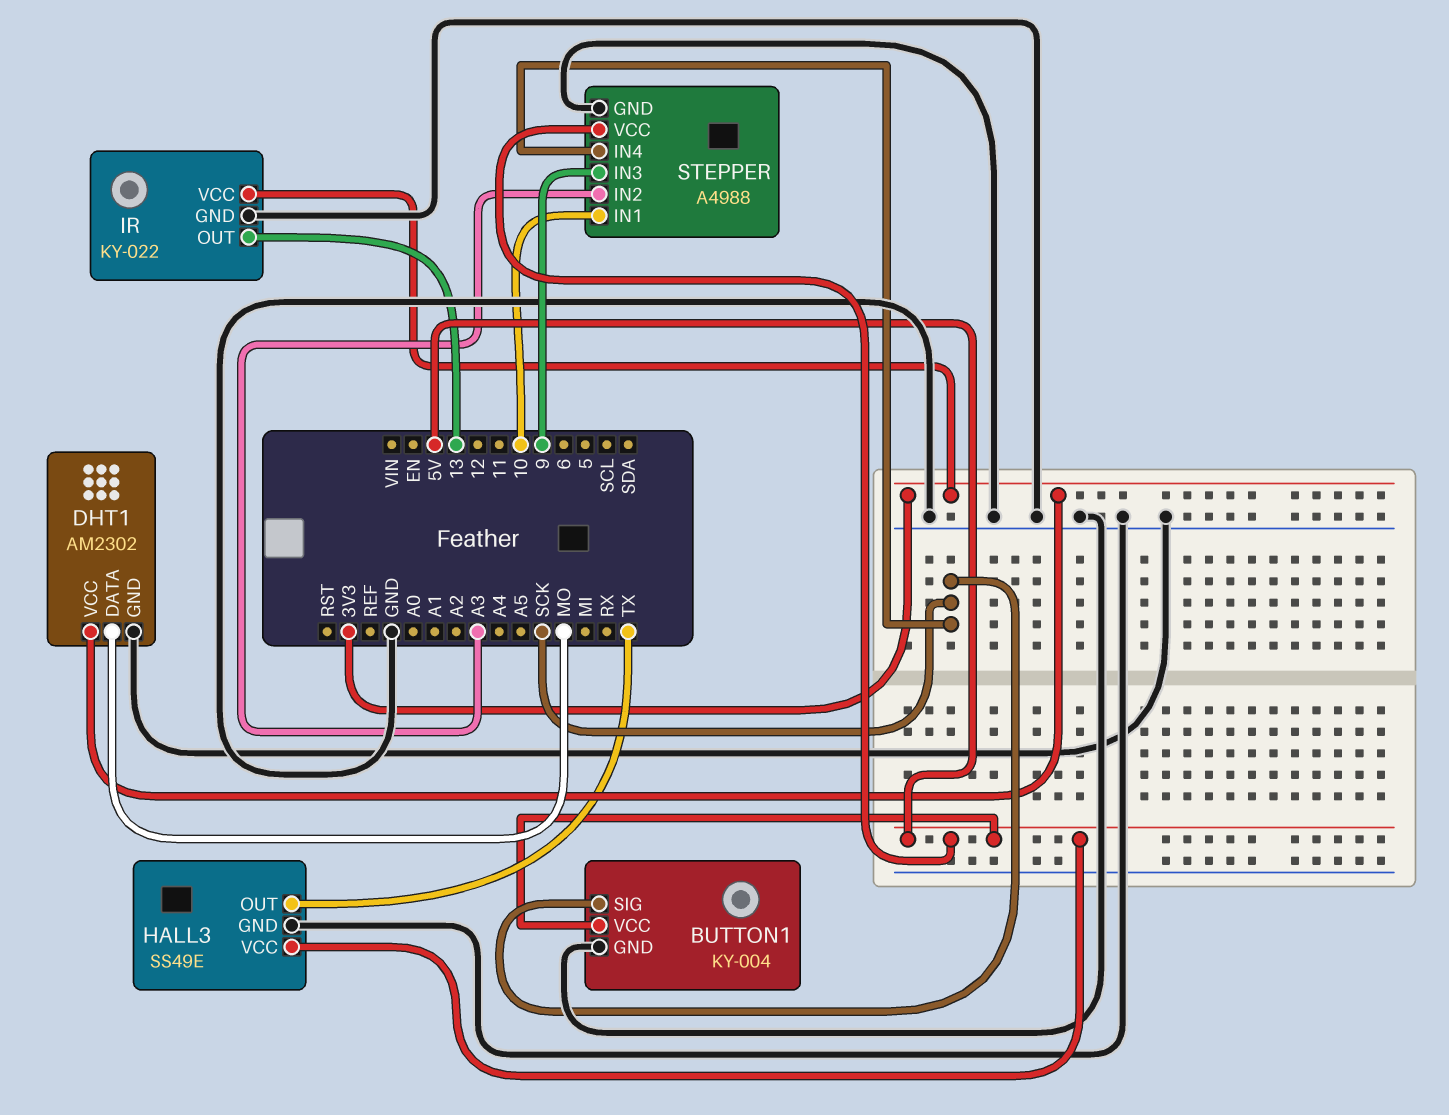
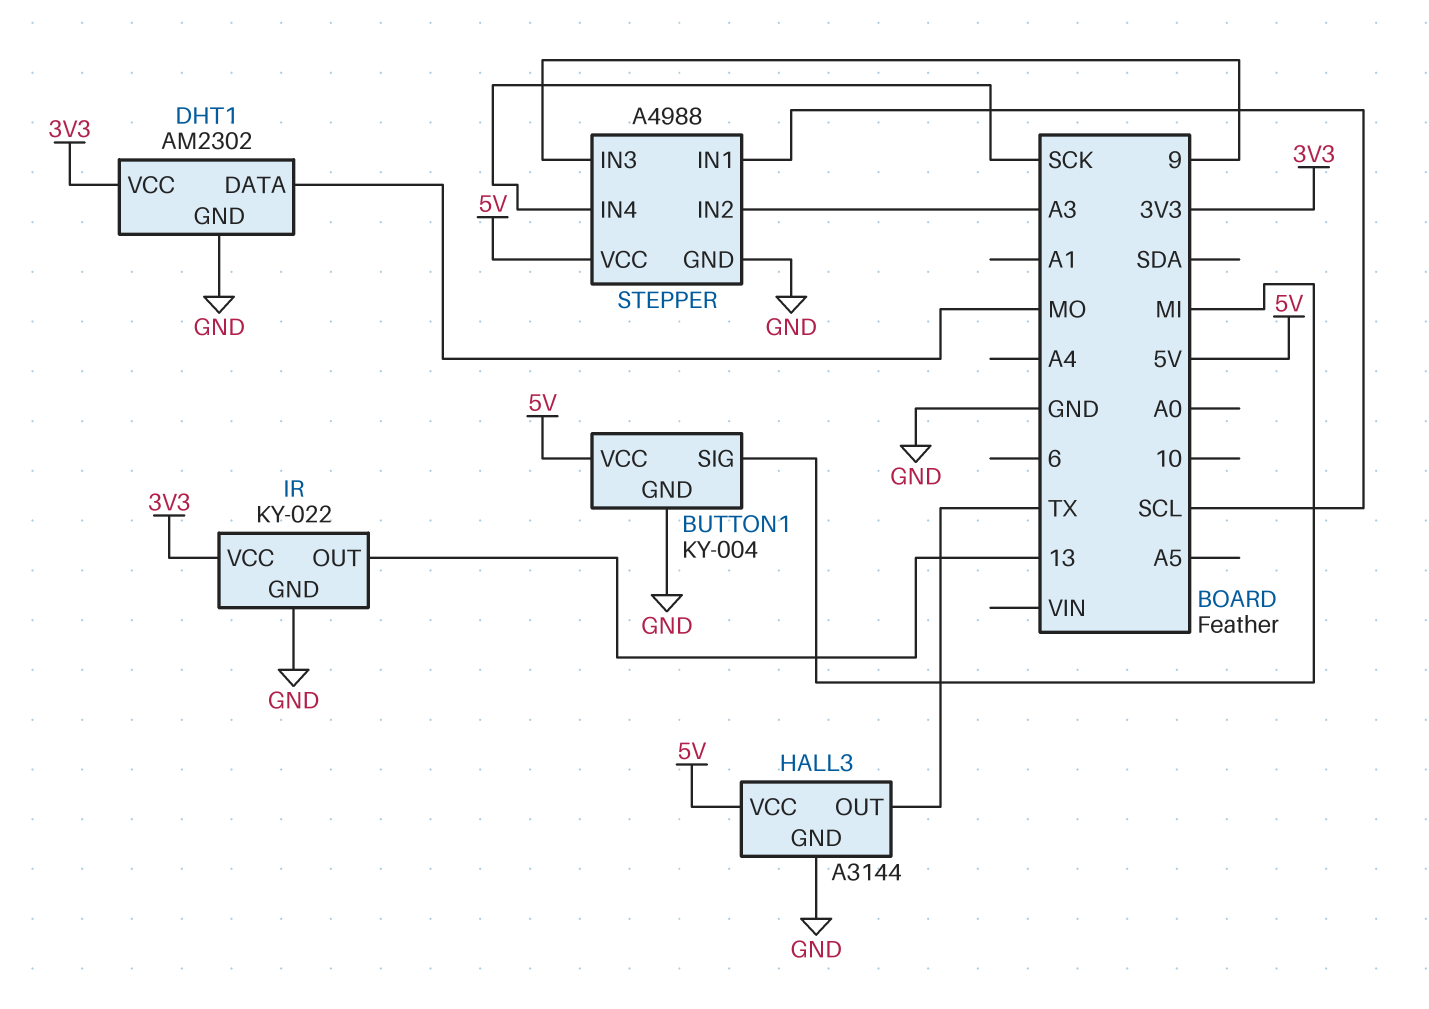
BUTTON1 pin SIG: SCK -> MI
HALL3: SS49E -> A3144
STEPPER pin IN1: 10 -> SCL

